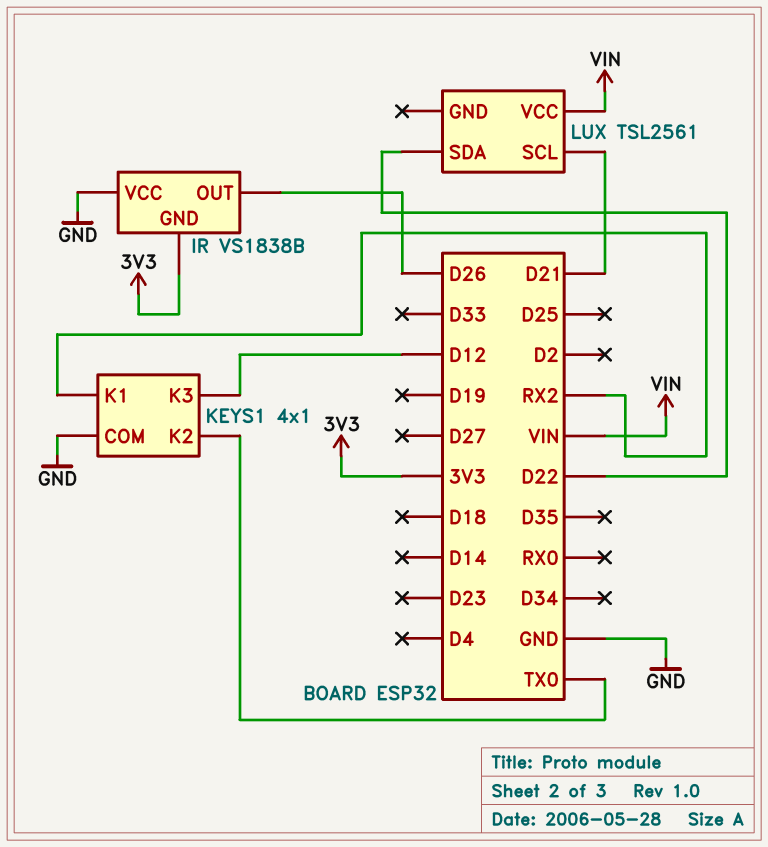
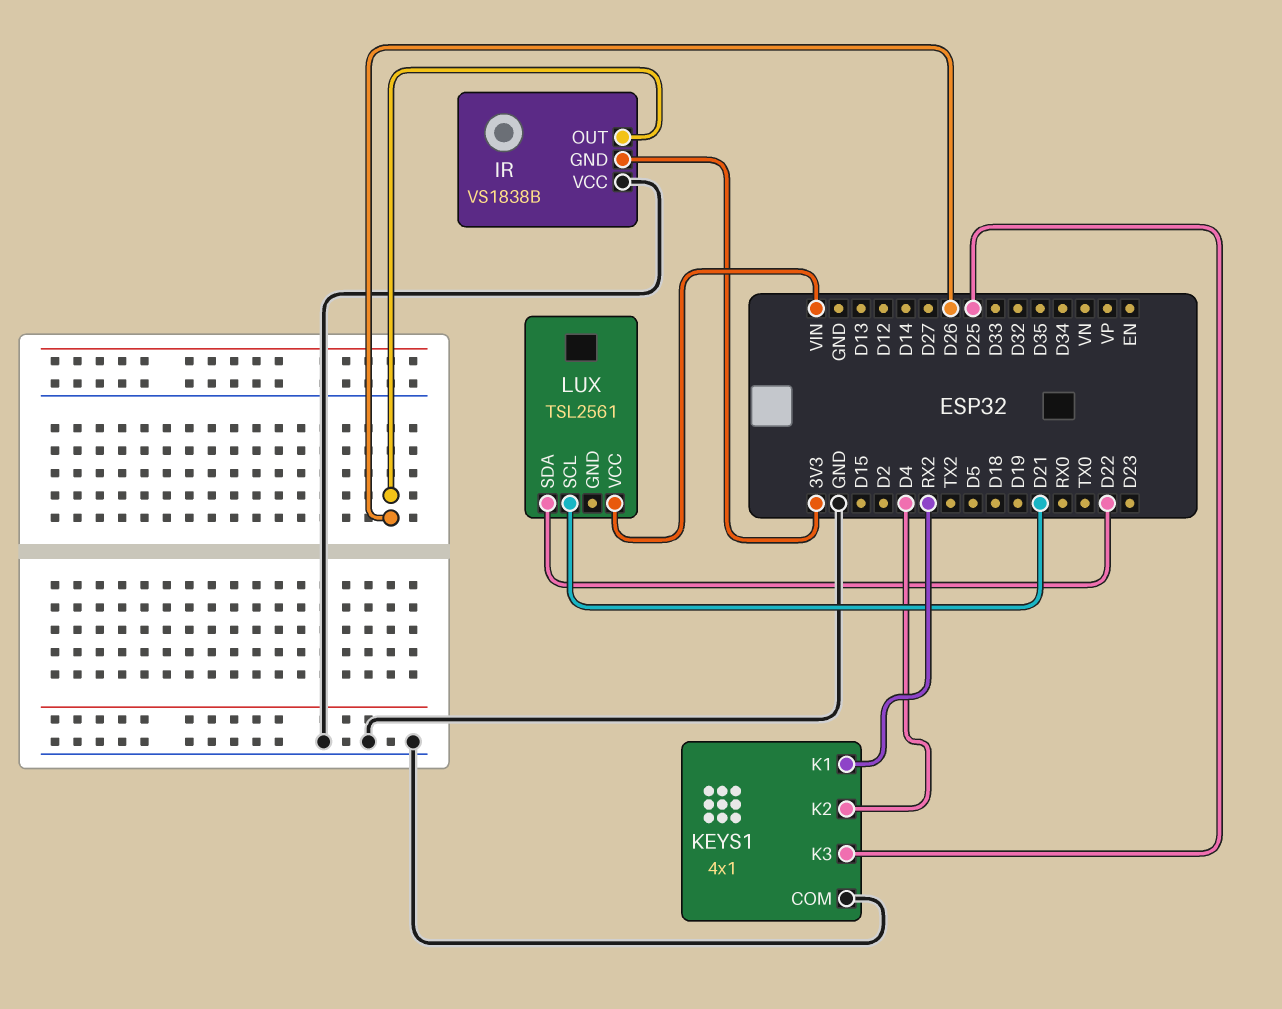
KEYS1 pin K2: TX0 -> D4
KEYS1 pin K3: D12 -> D25

